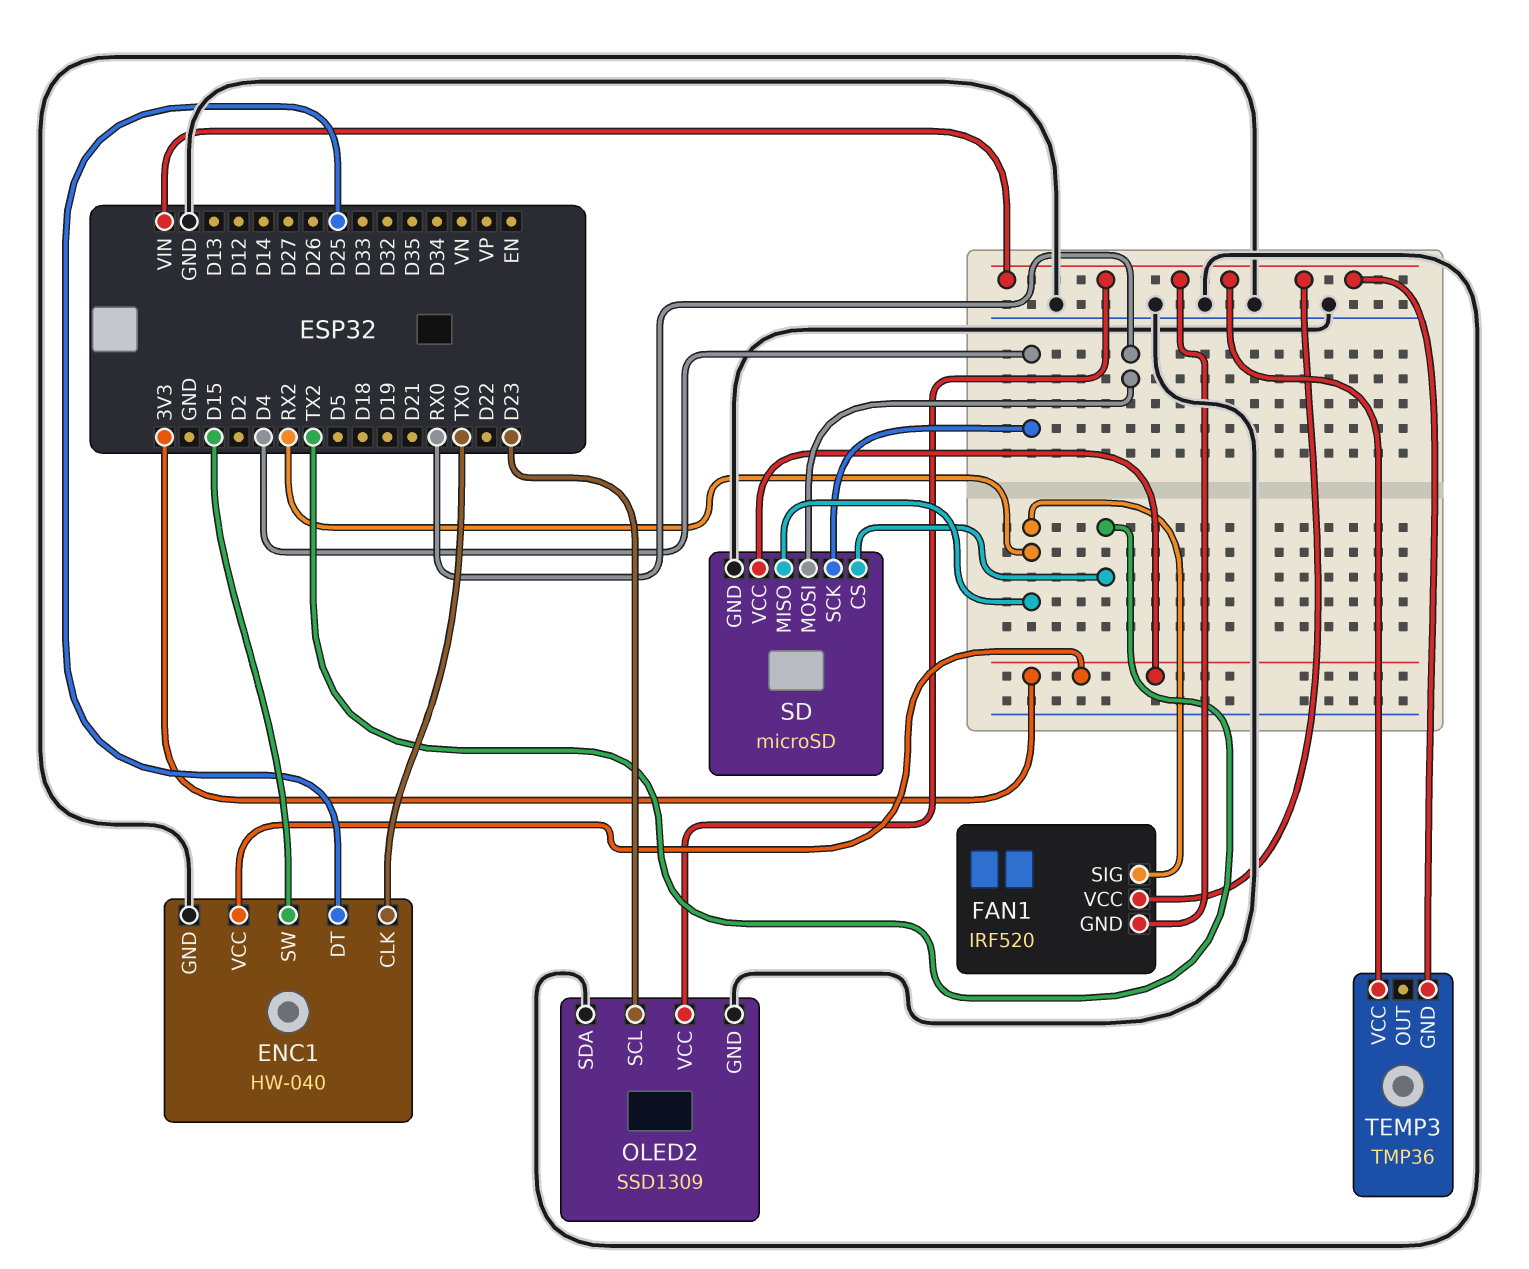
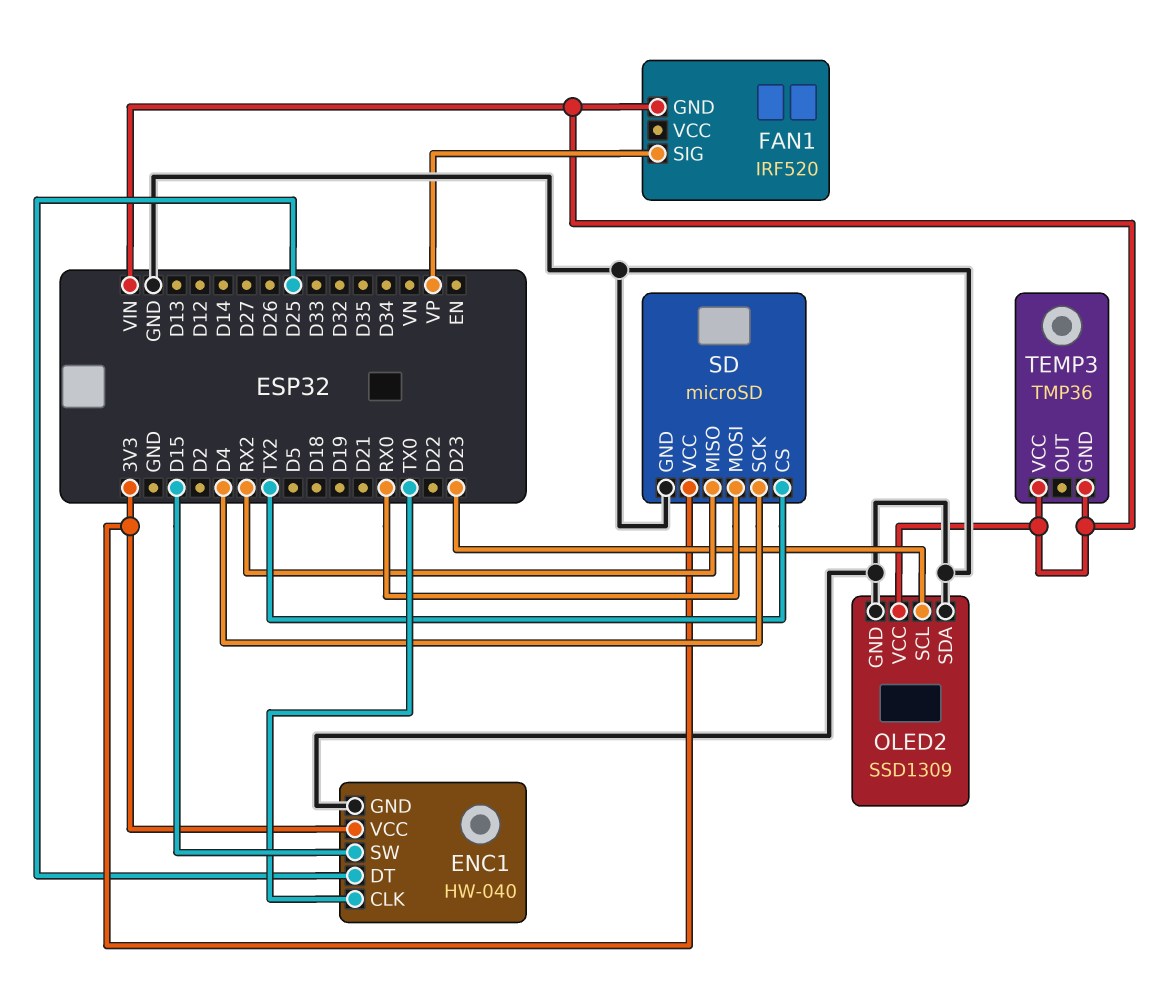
FAN1 pin SIG: RX2 -> VP
FAN1 pin VCC: VIN -> none

